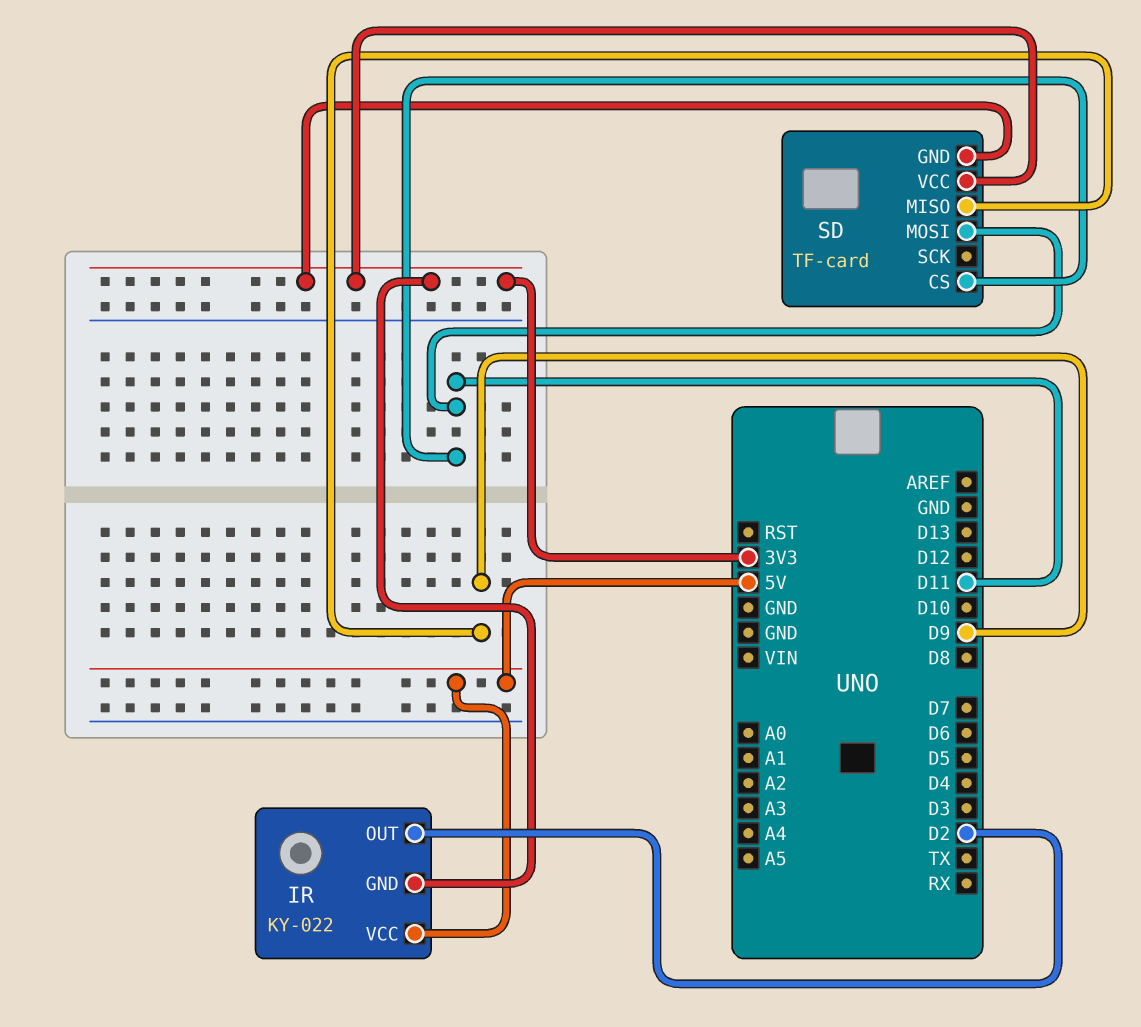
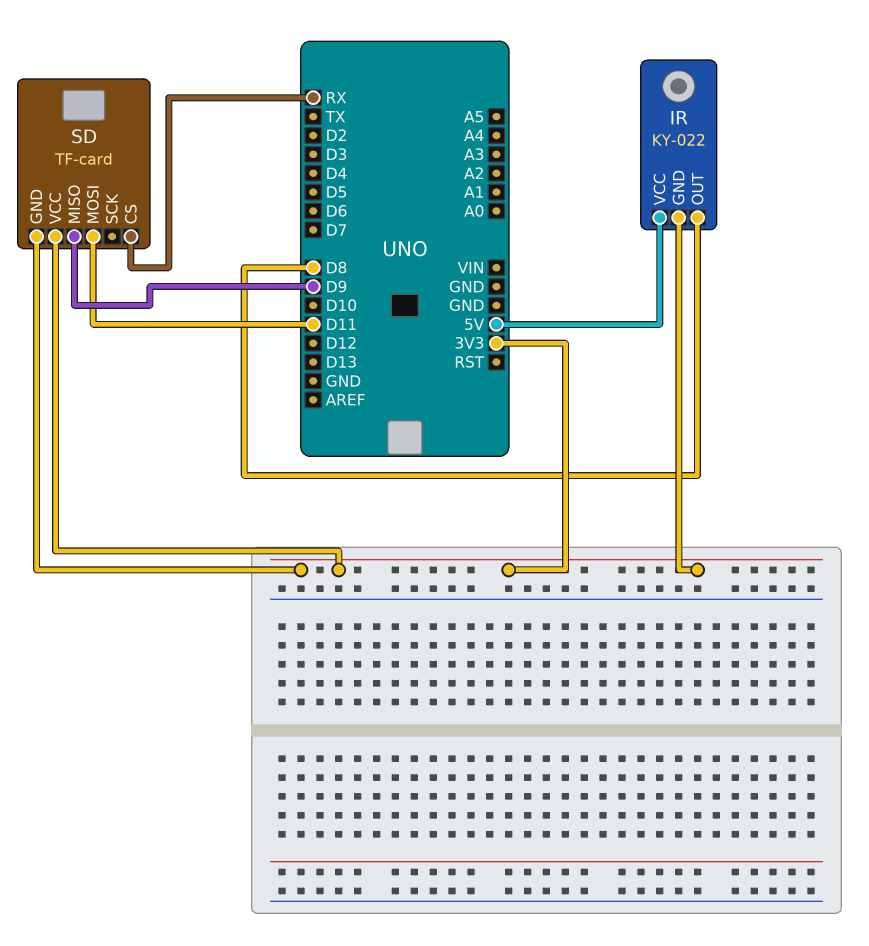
IR pin OUT: D2 -> D8
SD pin CS: D11 -> RX

